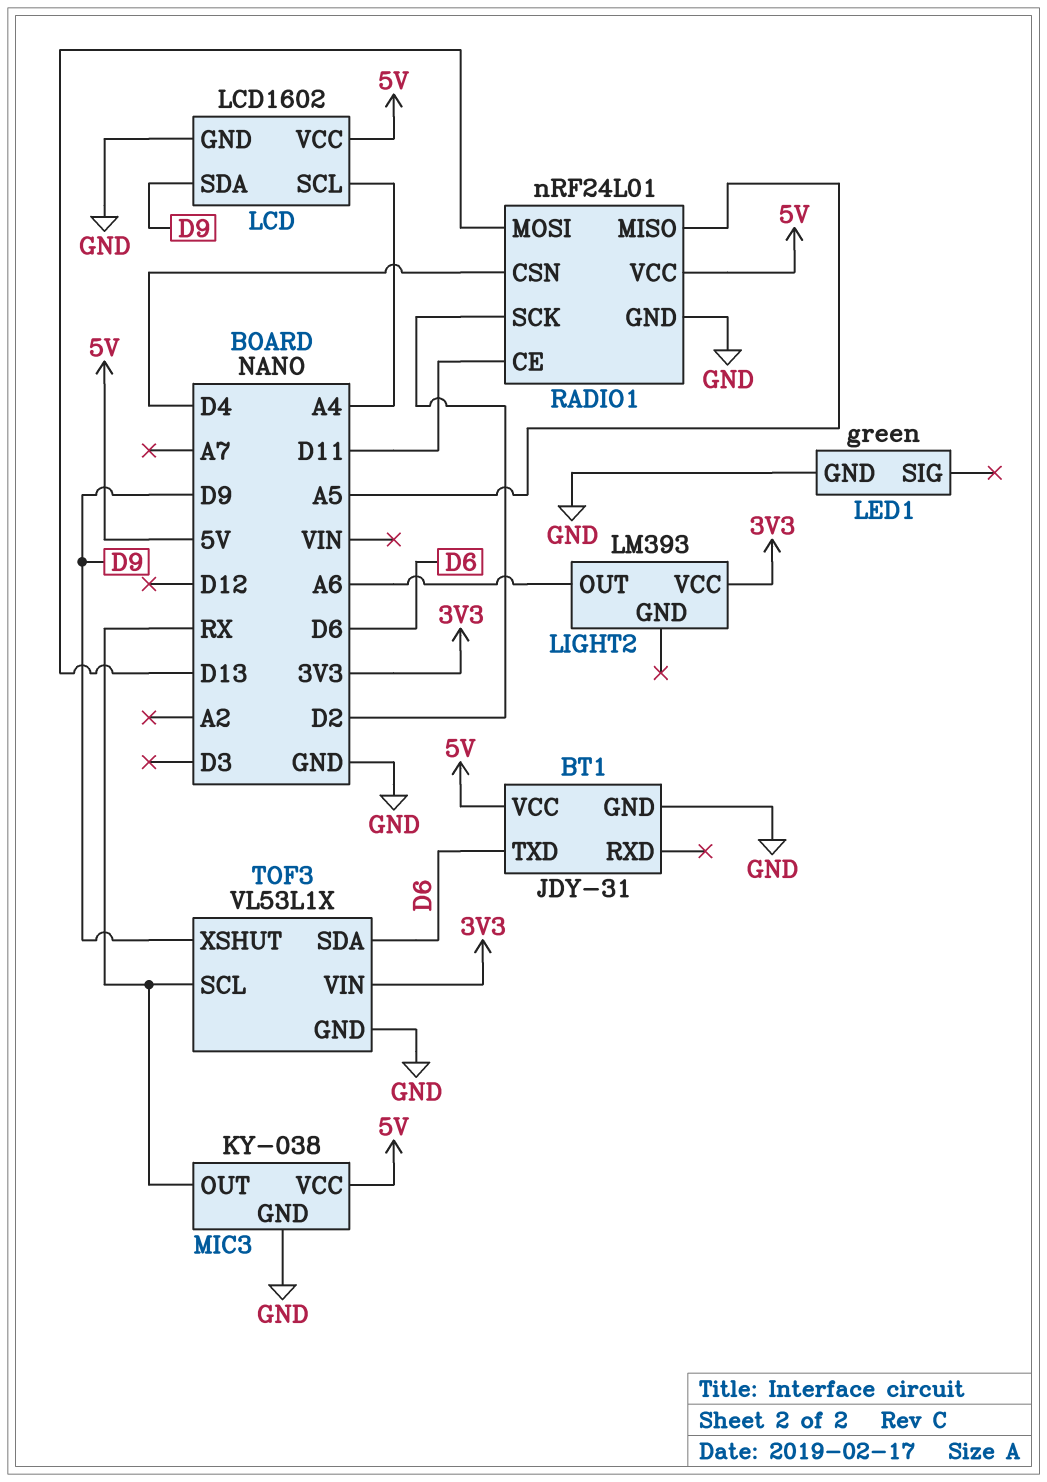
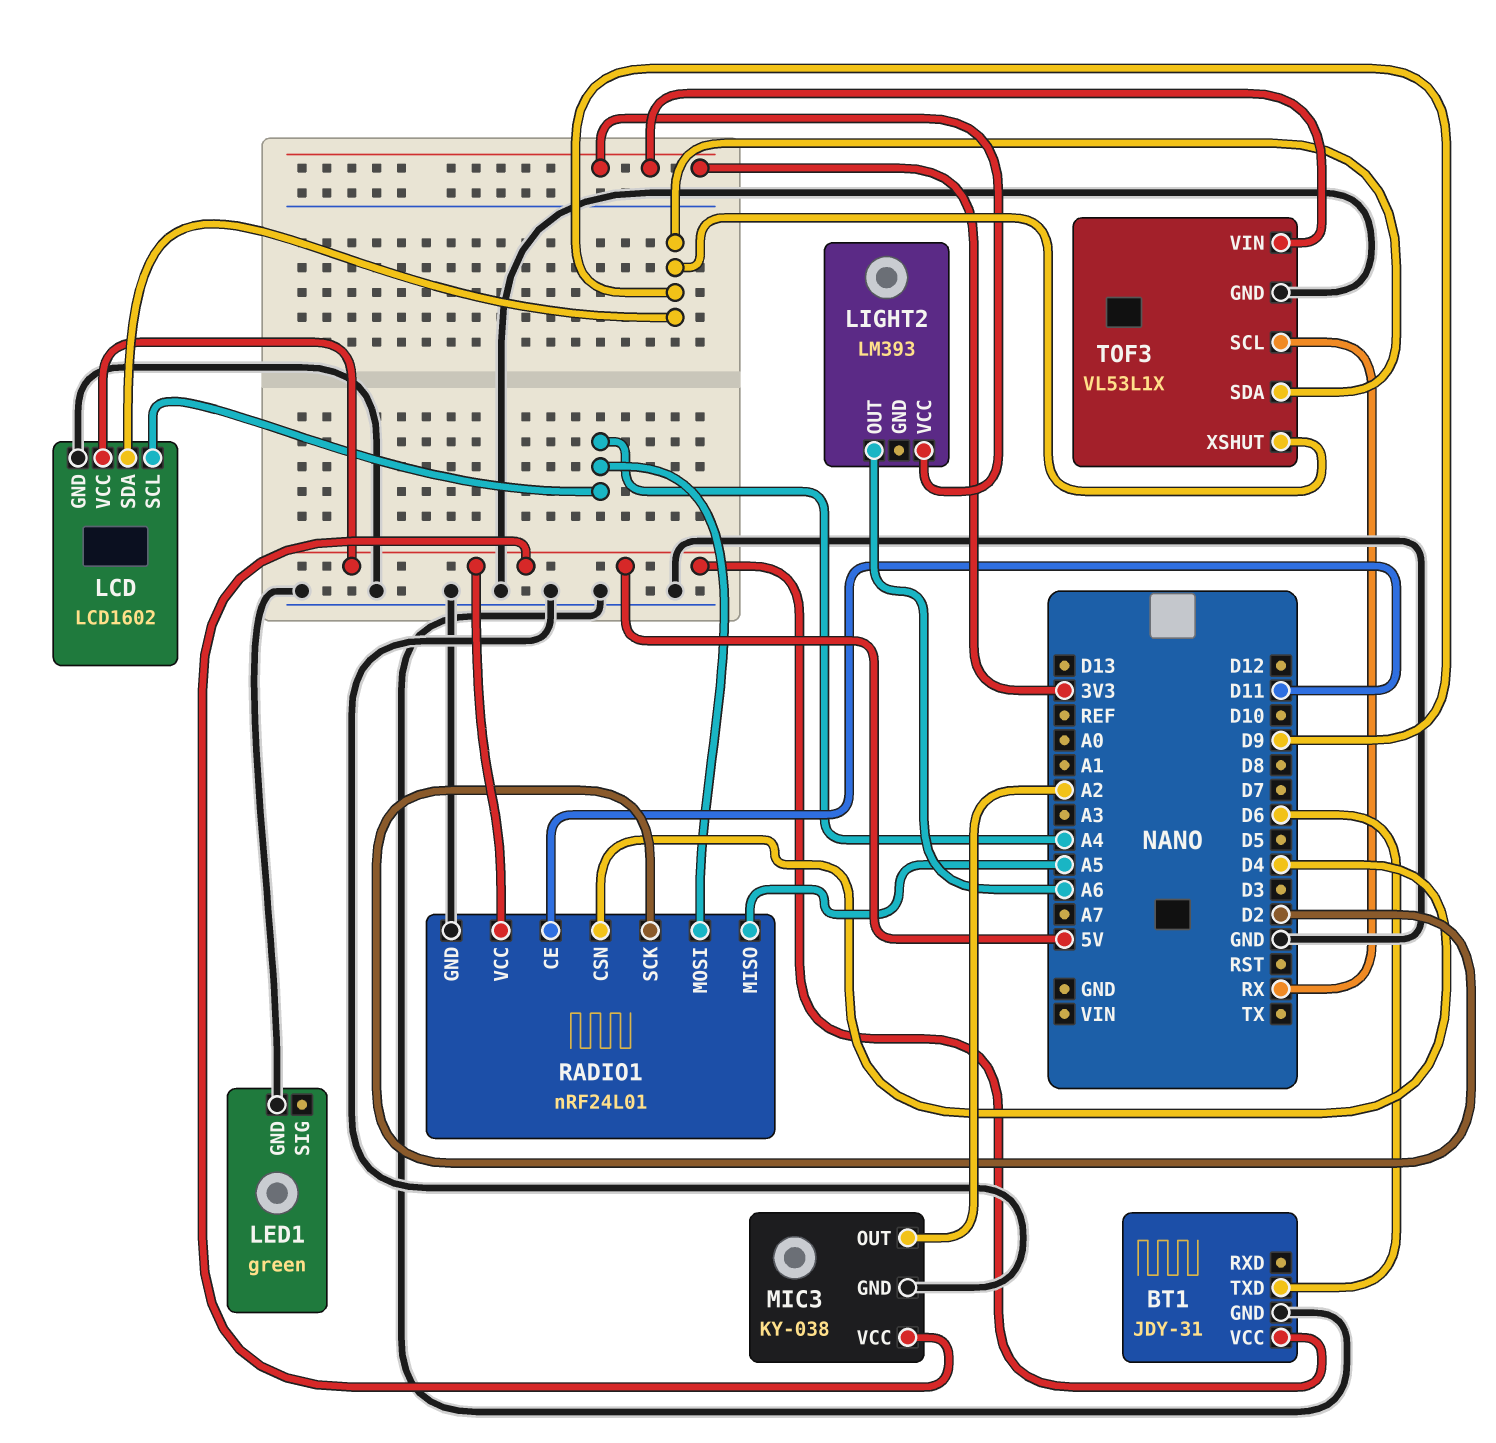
MIC3 pin OUT: RX -> A2
RADIO1 pin MOSI: D13 -> A4
TOF3 pin SDA: D6 -> D9

